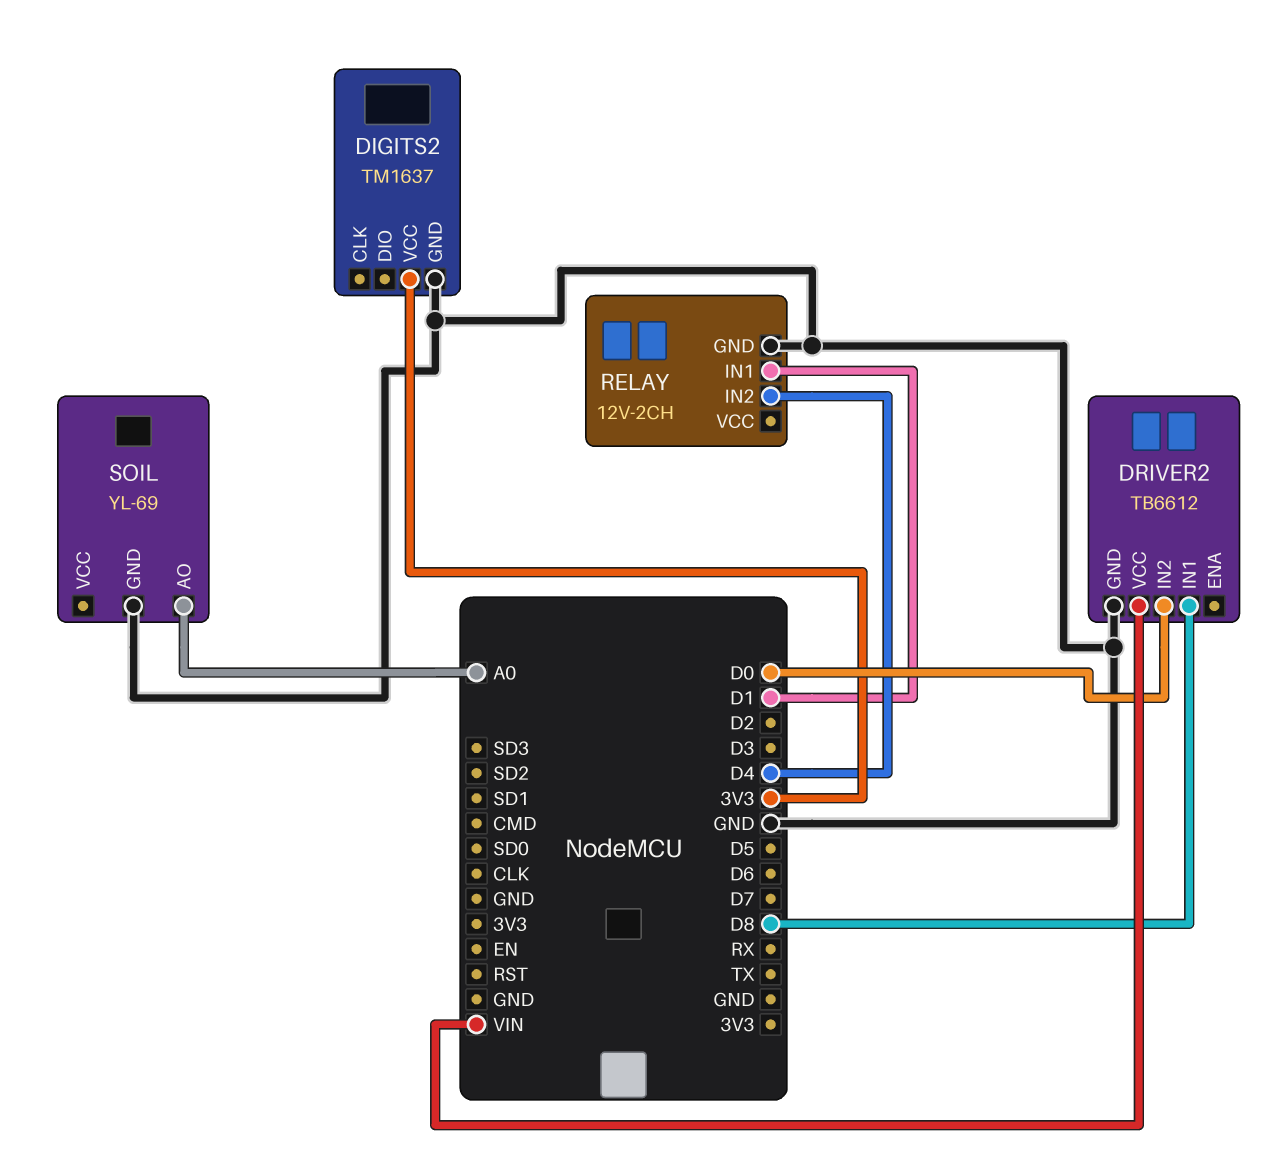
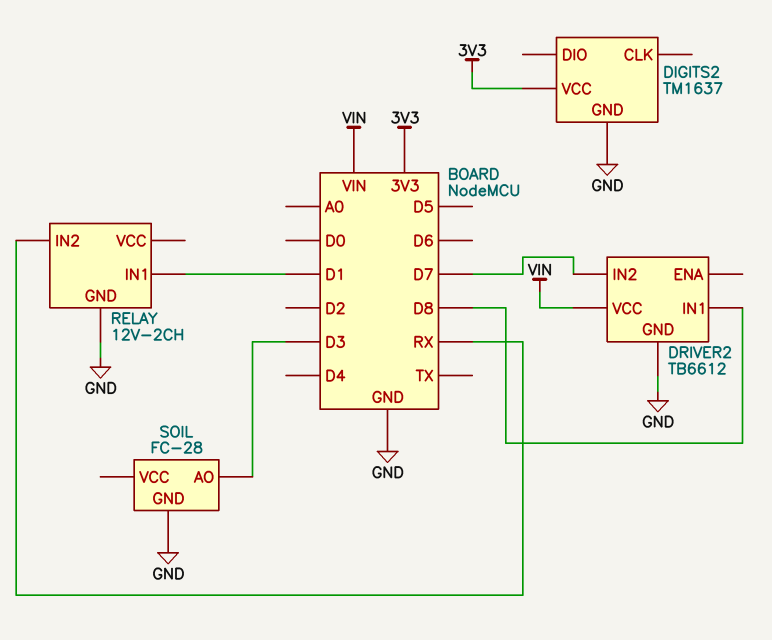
DRIVER2 pin IN2: D0 -> D7
RELAY pin IN2: D4 -> RX
SOIL: YL-69 -> FC-28
SOIL pin AO: A0 -> D3

